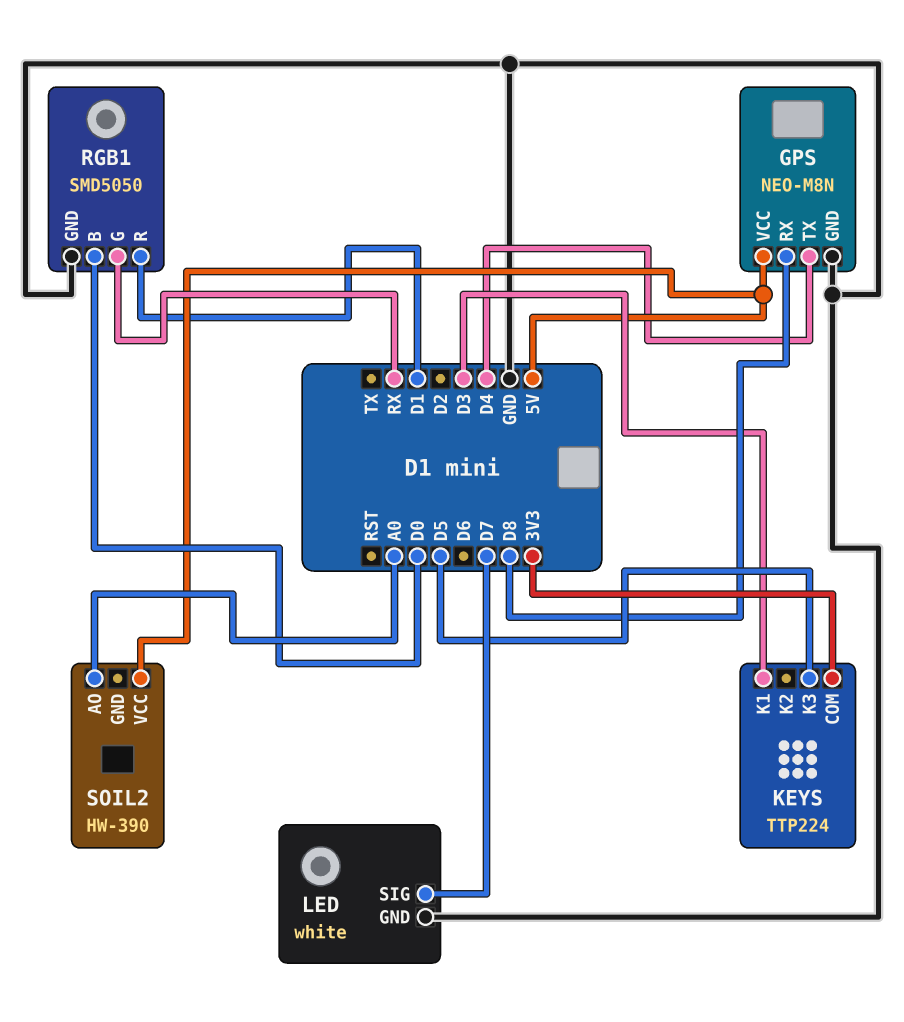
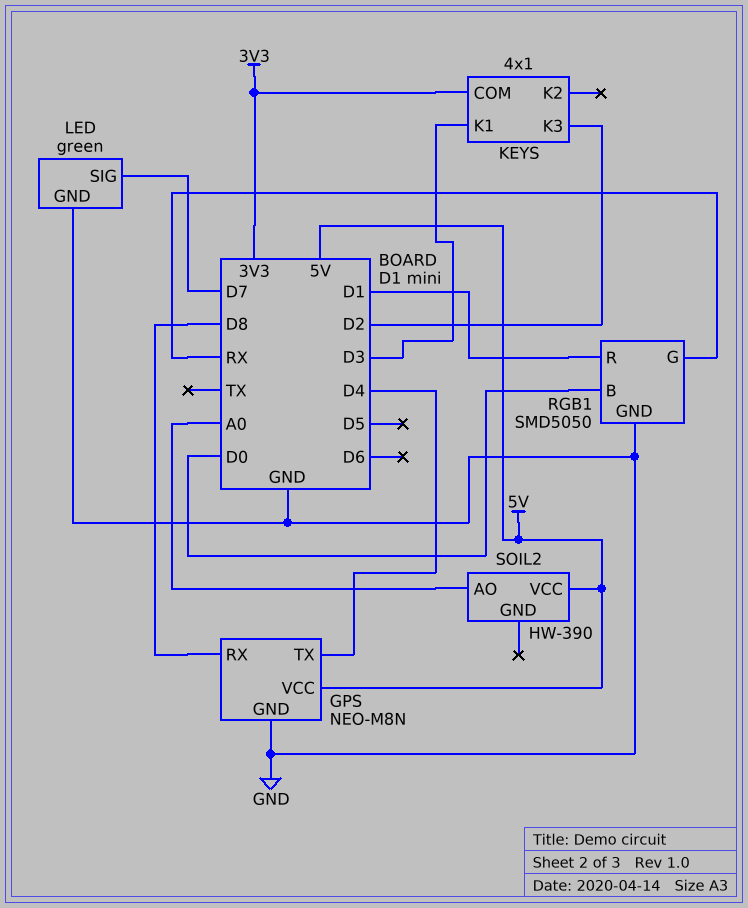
KEYS: TTP224 -> 4x1
KEYS pin K3: D5 -> D2
LED: white -> green

